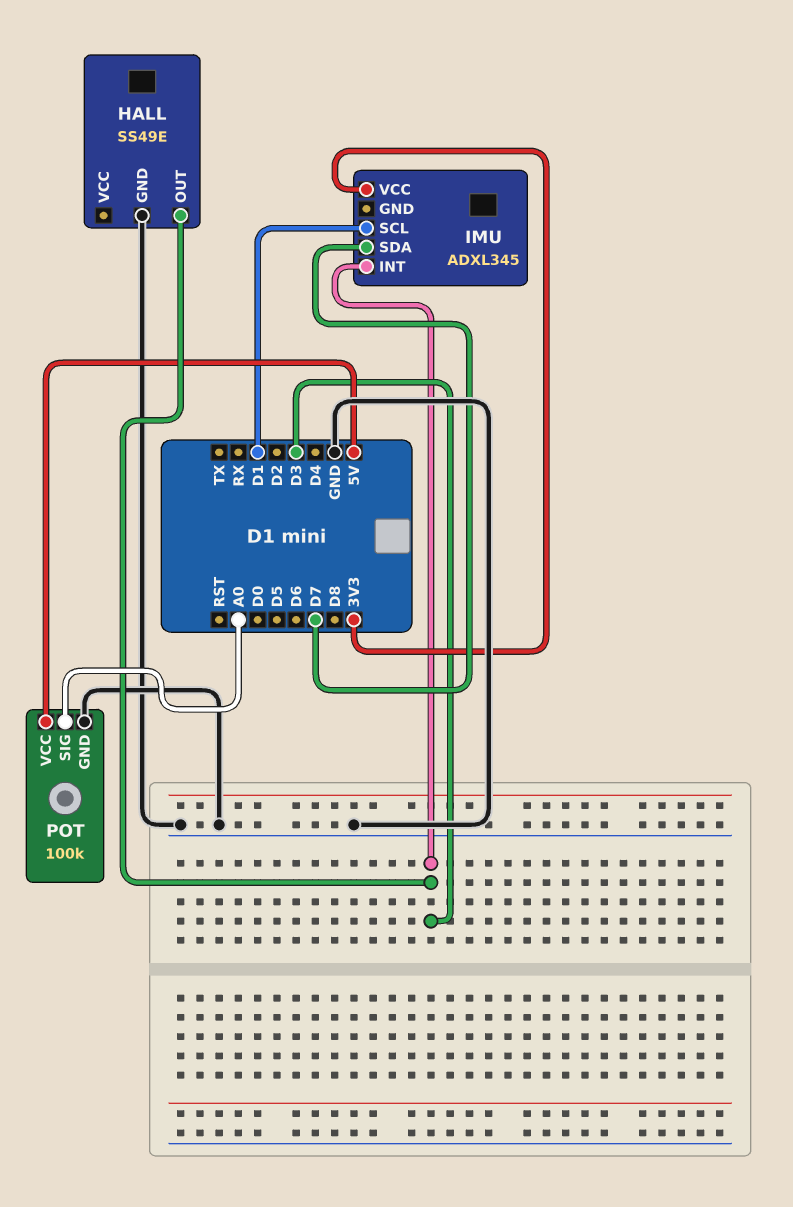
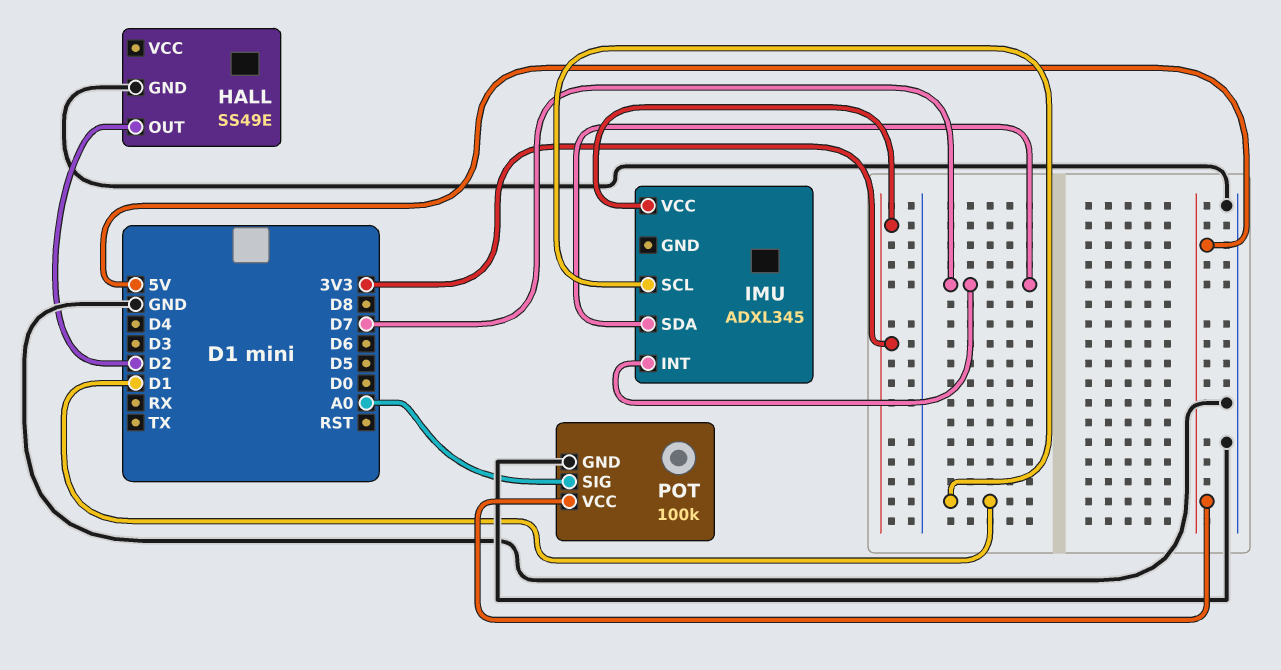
HALL pin OUT: D3 -> D2
IMU pin INT: D3 -> D7

